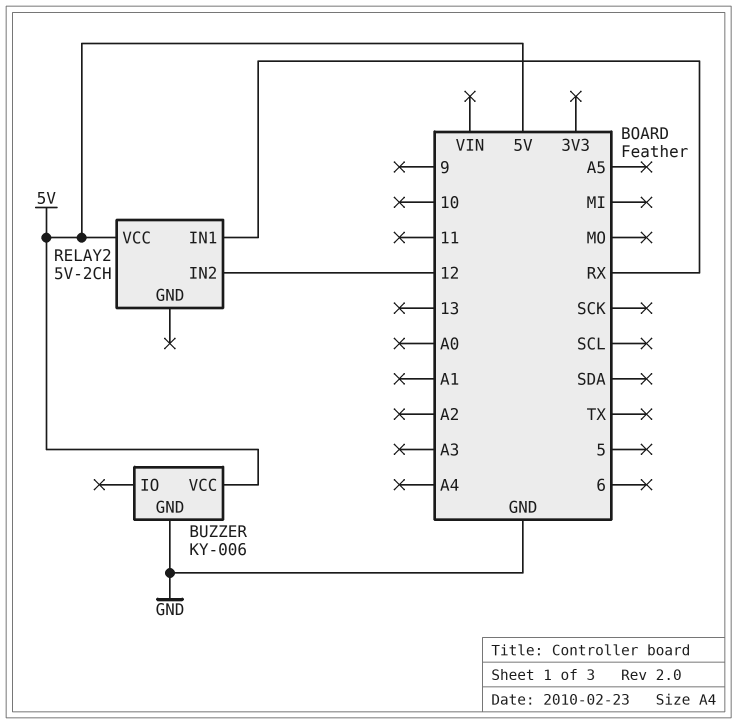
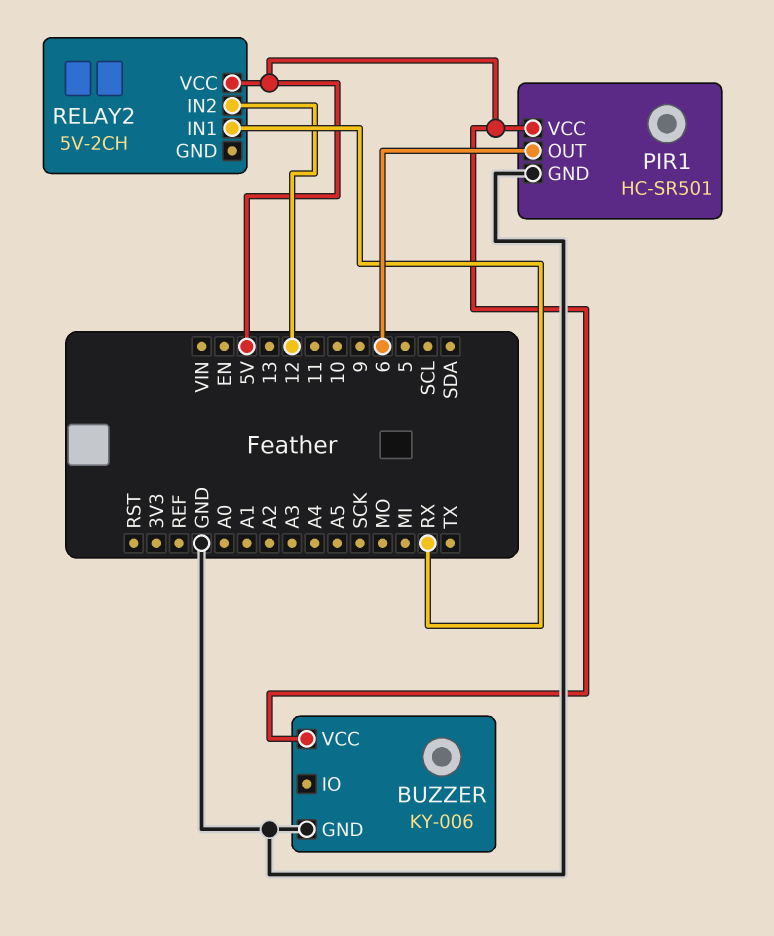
PIR1: none -> HC-SR501
PIR1 pin GND: none -> GND
PIR1 pin OUT: none -> 6
PIR1 pin VCC: none -> 5V

